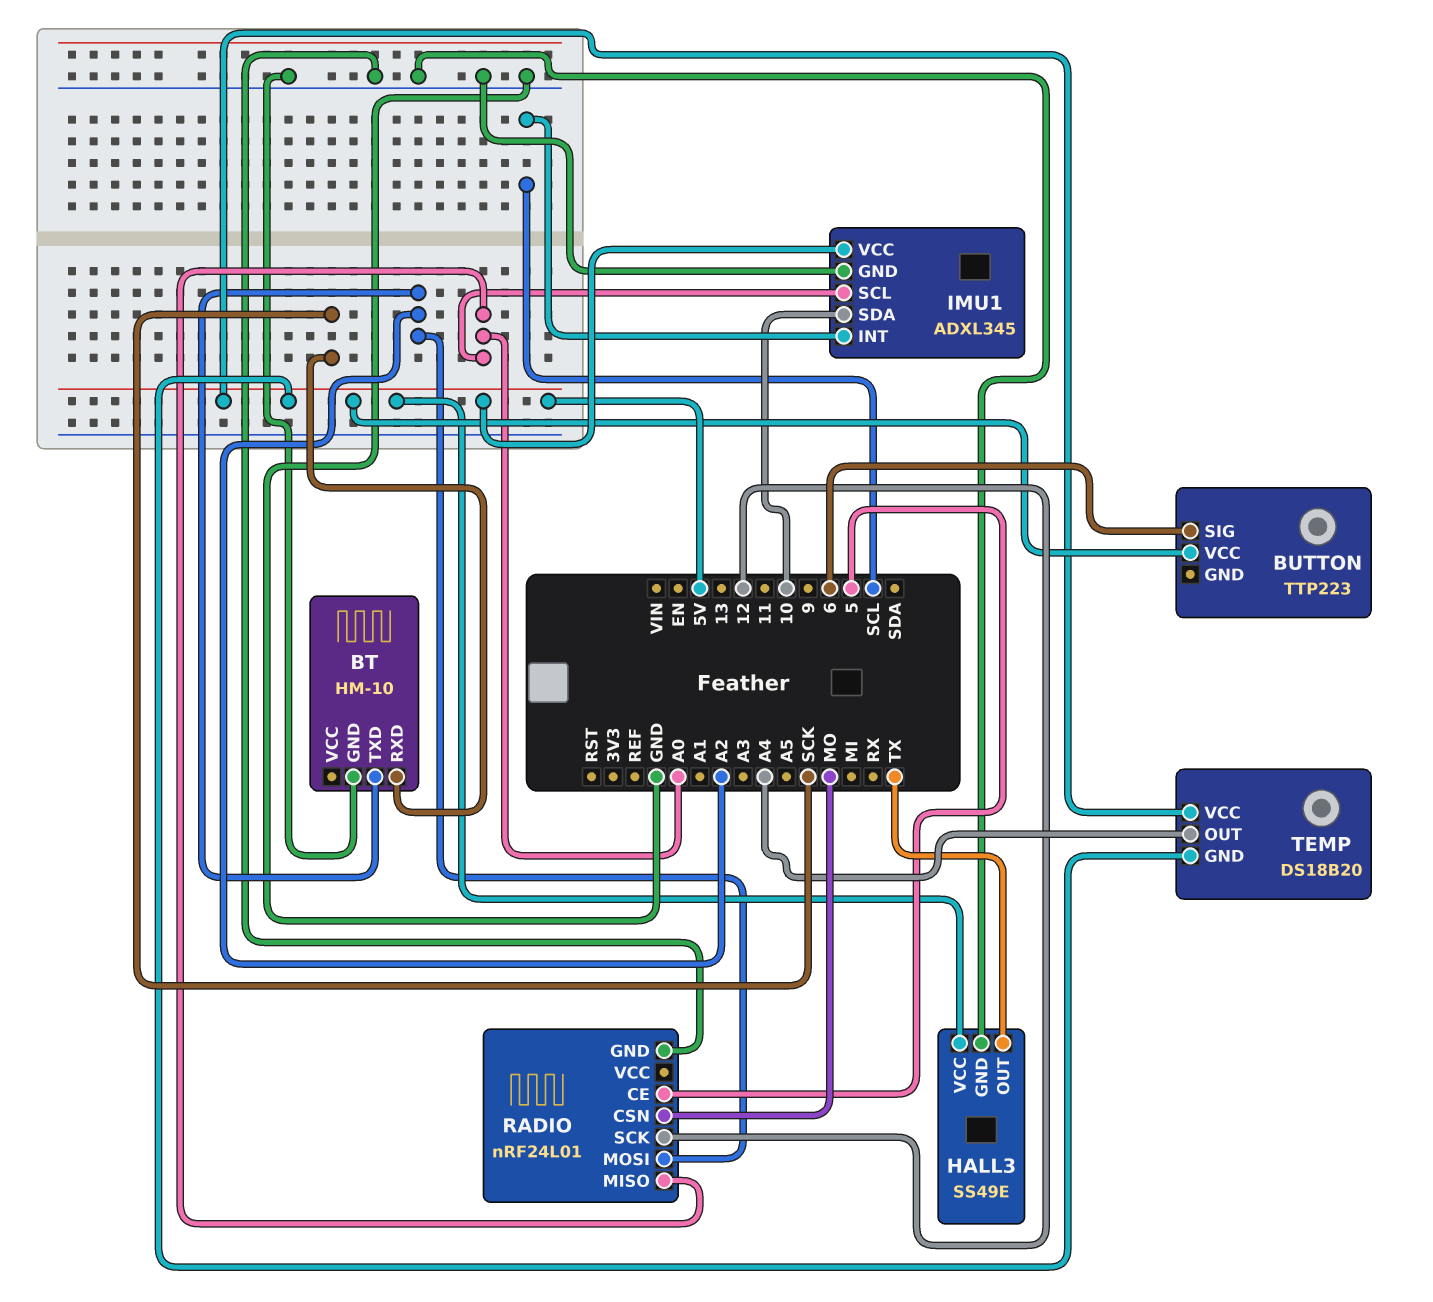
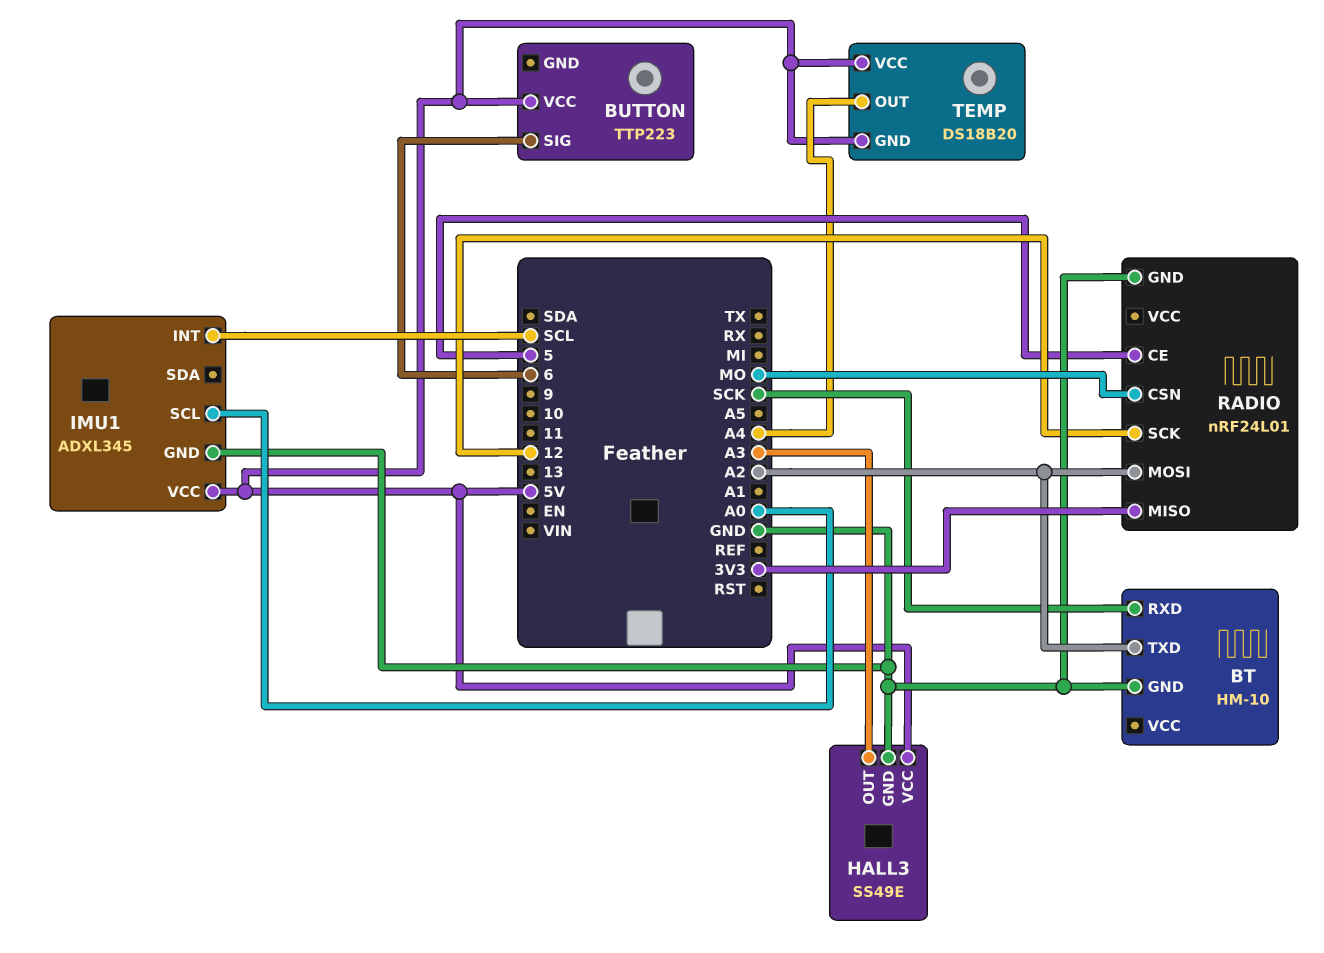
HALL3 pin OUT: TX -> A3
IMU1 pin SDA: 10 -> none
RADIO pin MISO: A0 -> 3V3

